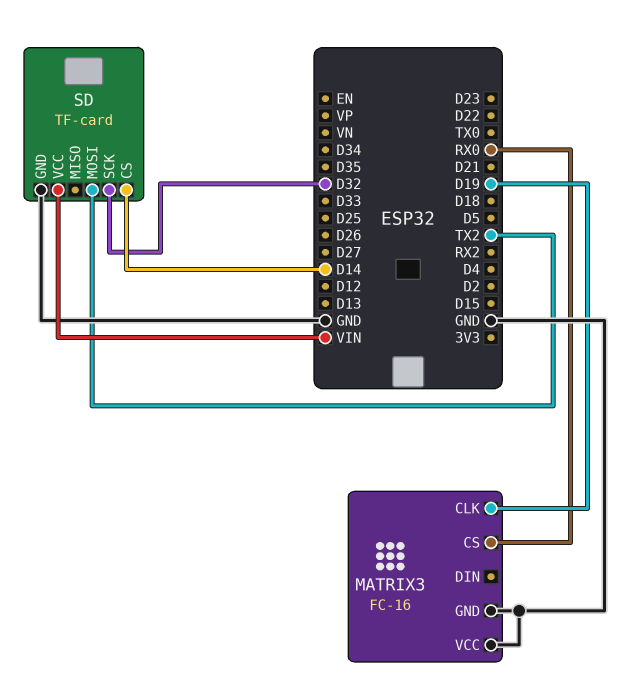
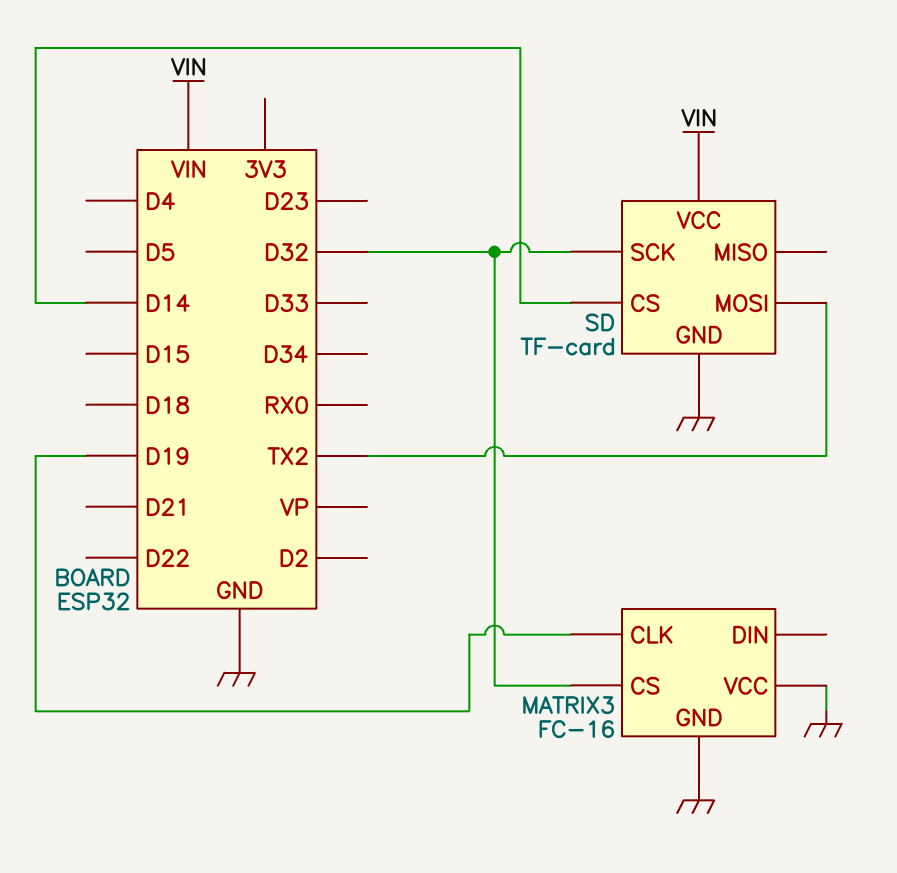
MATRIX3 pin CS: RX0 -> D32

